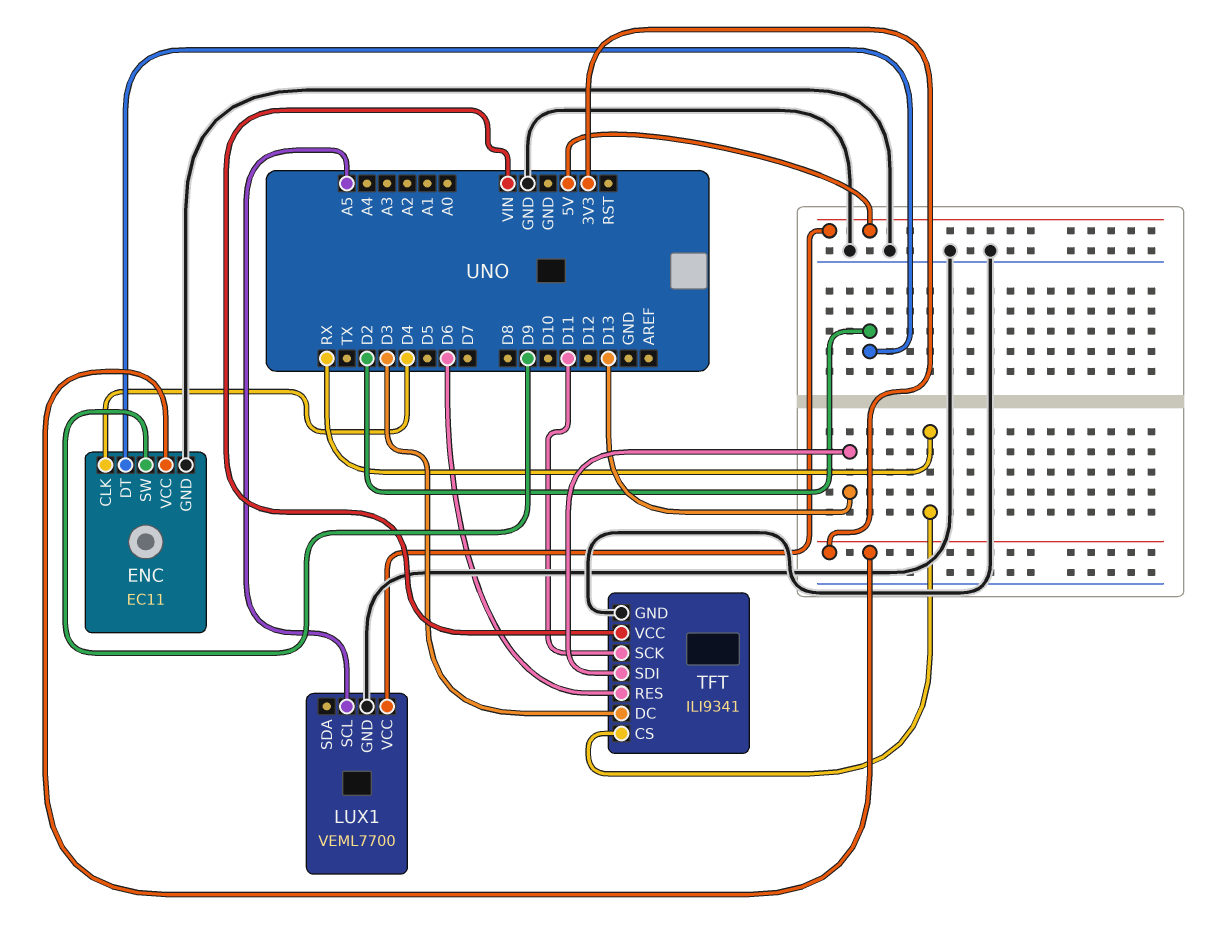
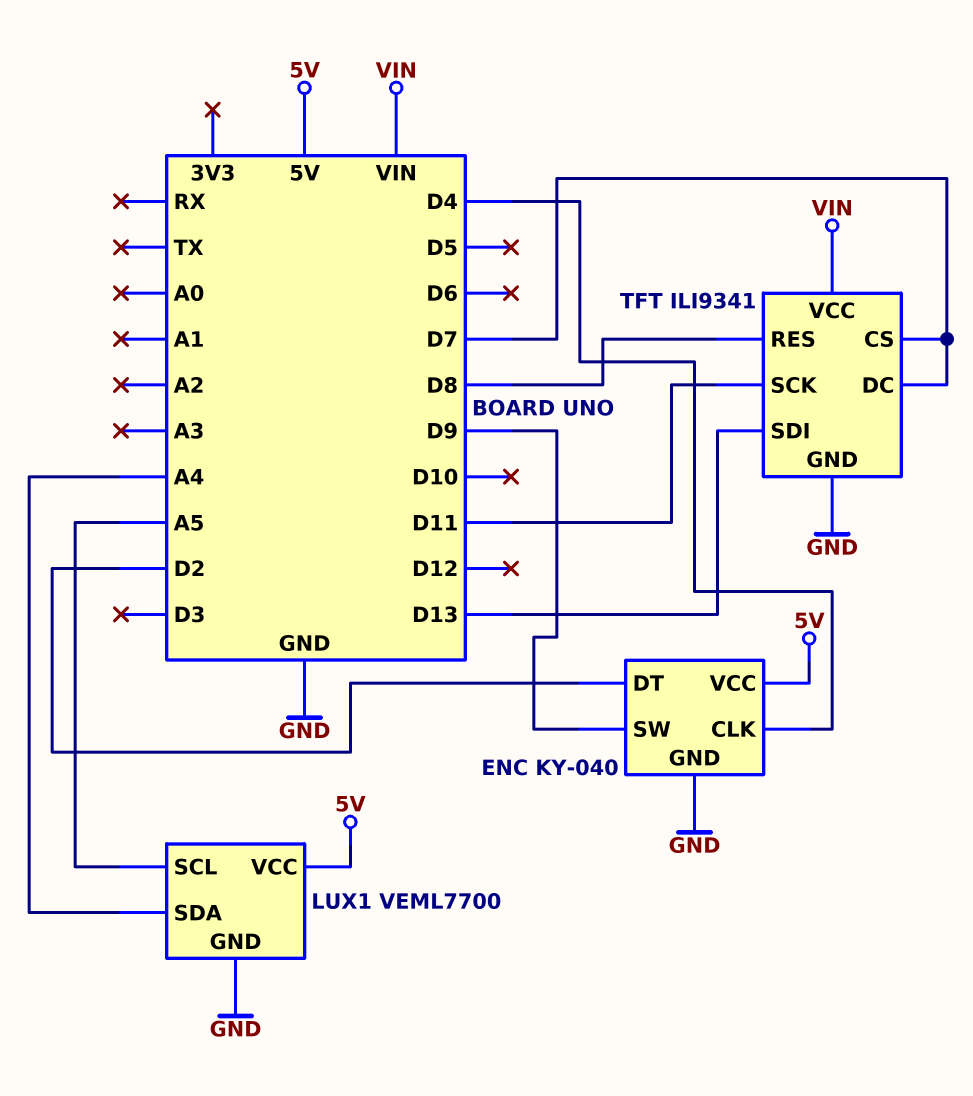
ENC: EC11 -> KY-040
ENC pin VCC: 3V3 -> 5V
LUX1 pin SDA: none -> A4
TFT pin CS: RX -> D7
TFT pin DC: D3 -> D7
TFT pin RES: D6 -> D8

